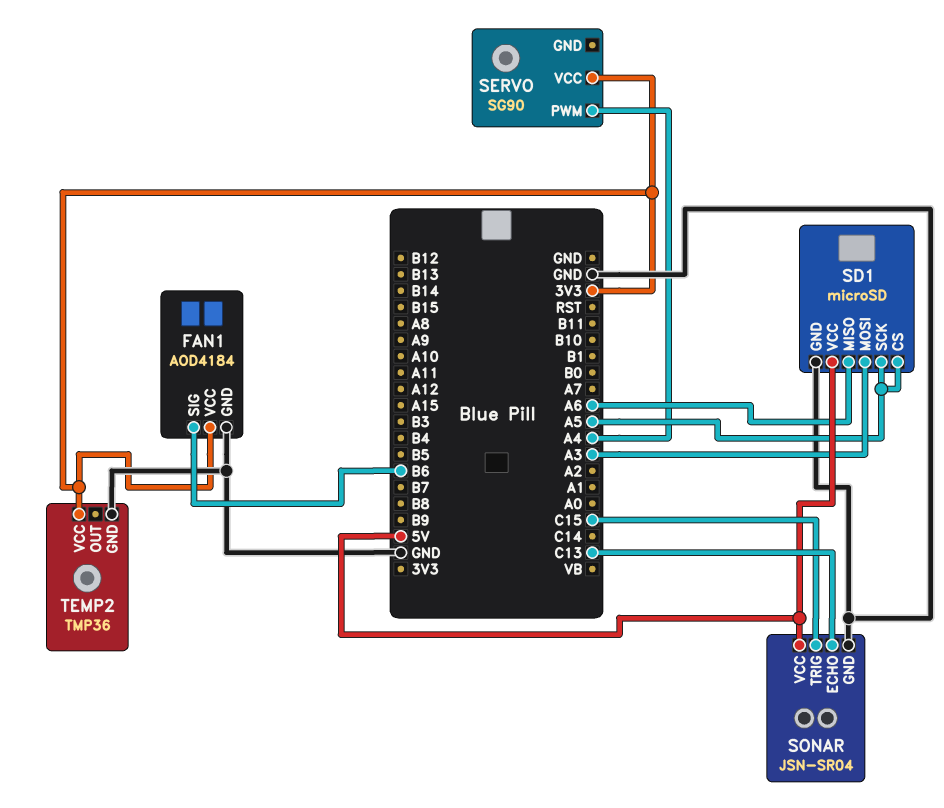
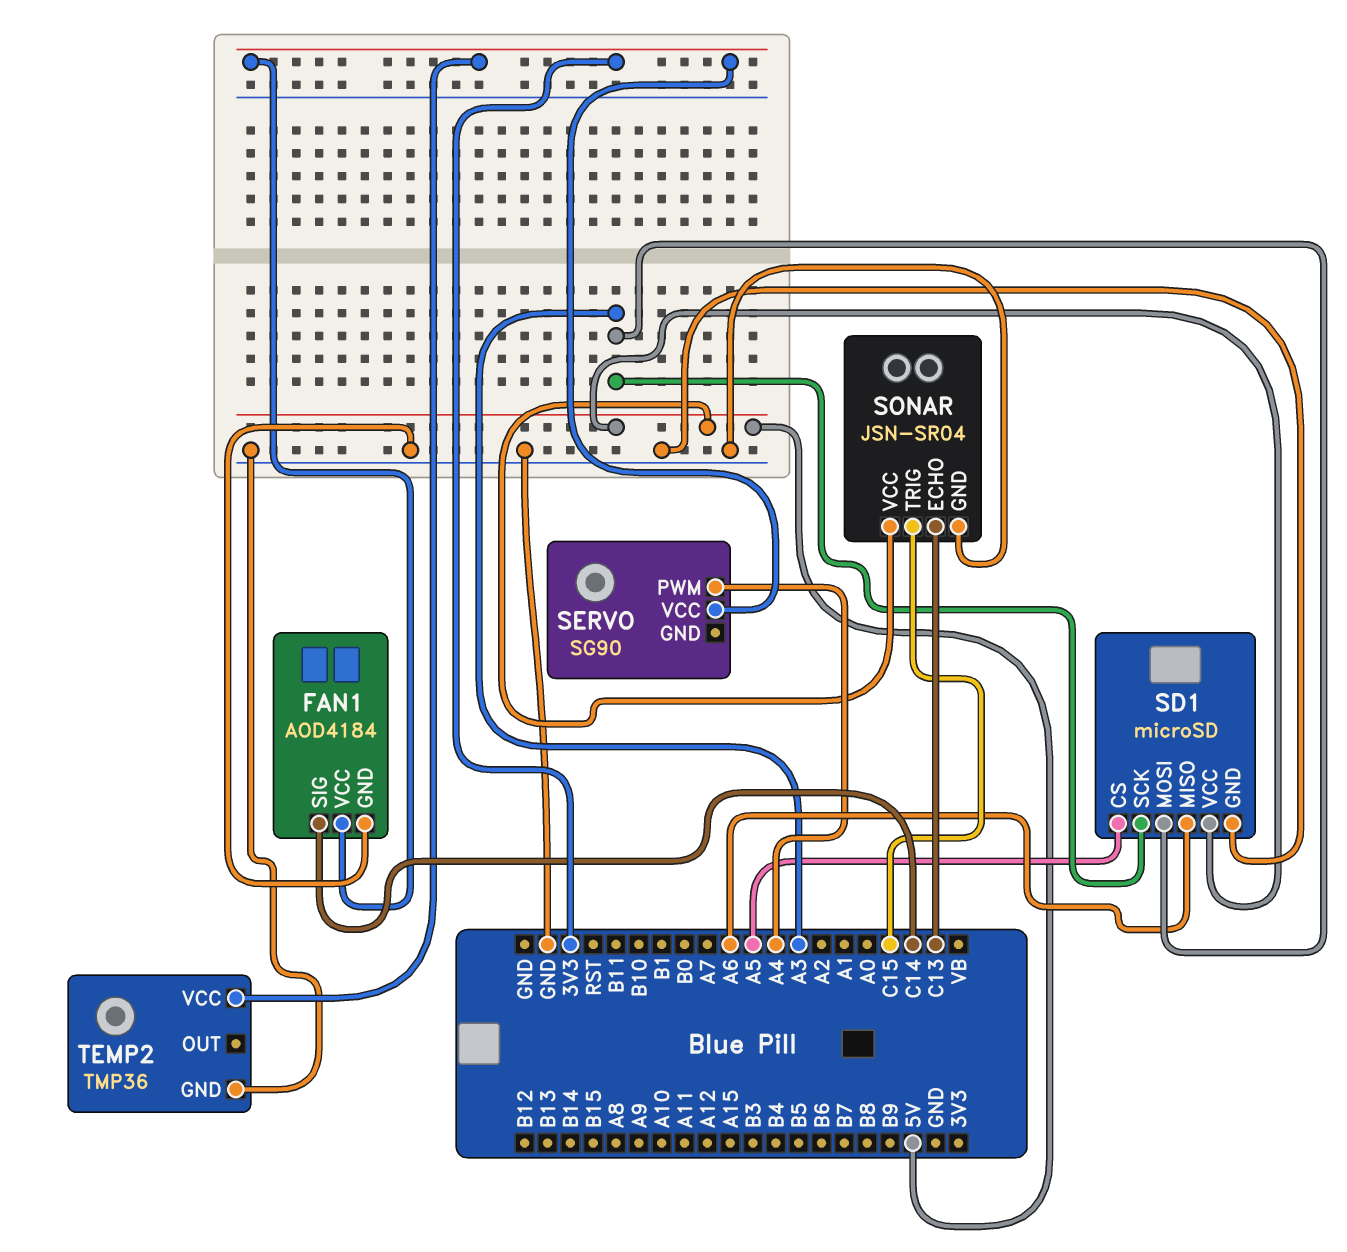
FAN1 pin SIG: B6 -> C14
SD1 pin SCK: A5 -> A3

